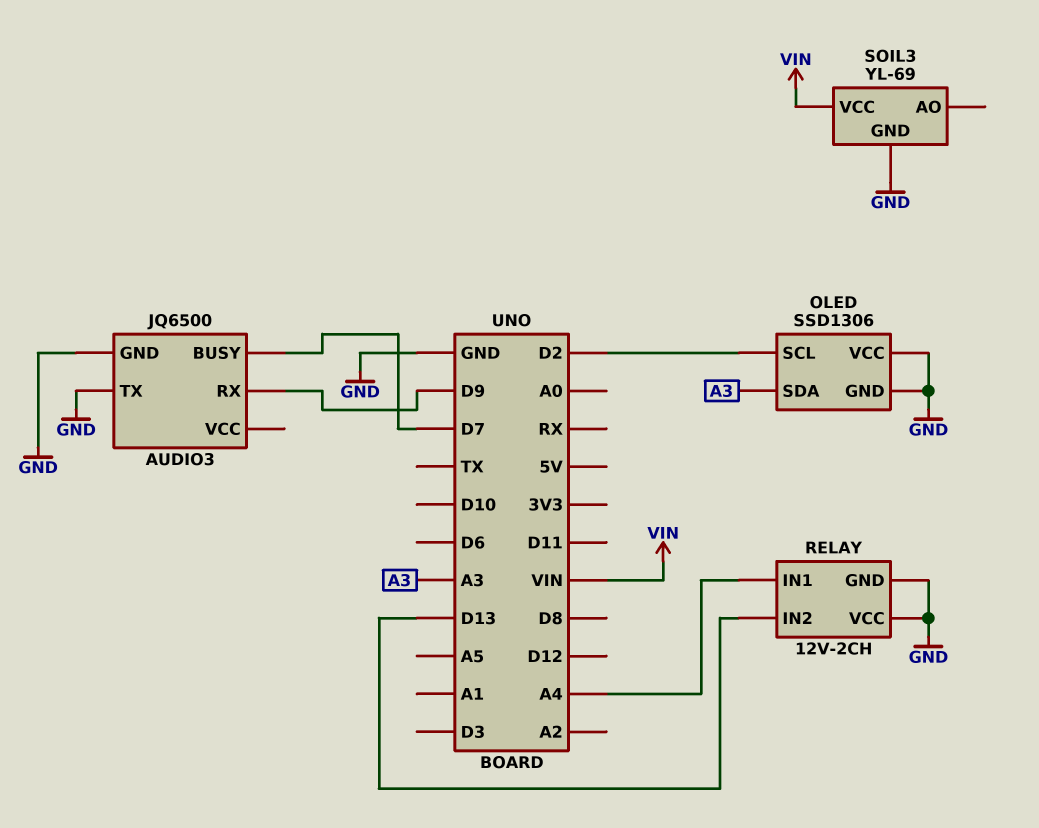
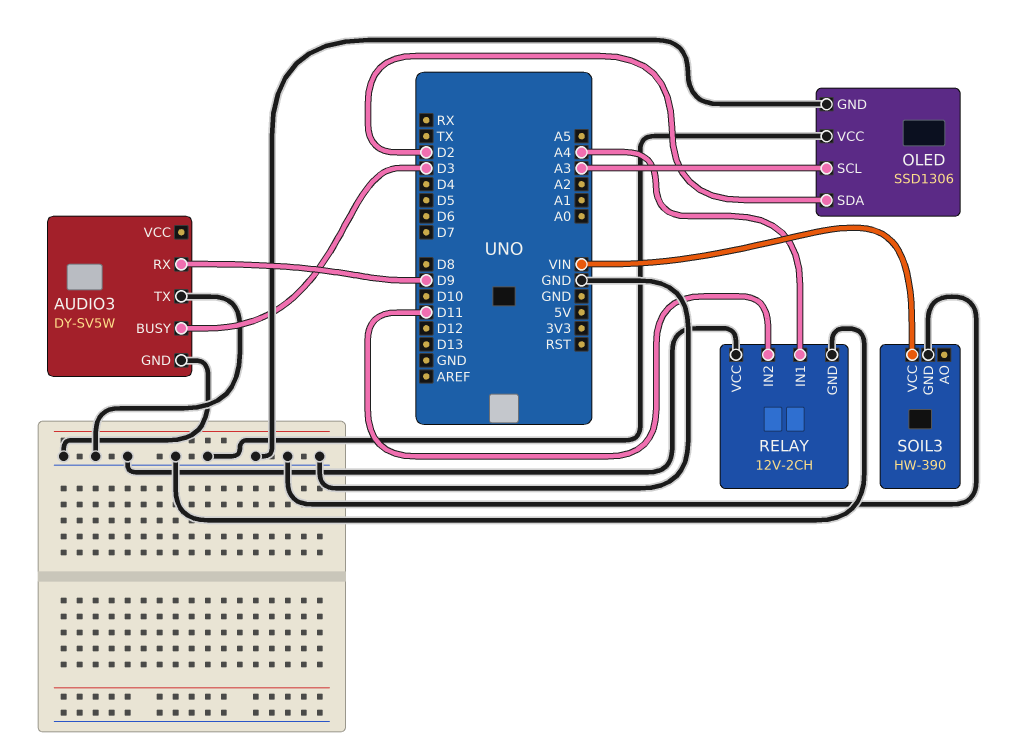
AUDIO3: JQ6500 -> DY-SV5W
AUDIO3 pin BUSY: D7 -> D3
OLED pin SCL: D2 -> A3
OLED pin SDA: A3 -> D2
RELAY pin IN2: D13 -> D11
SOIL3: YL-69 -> HW-390

